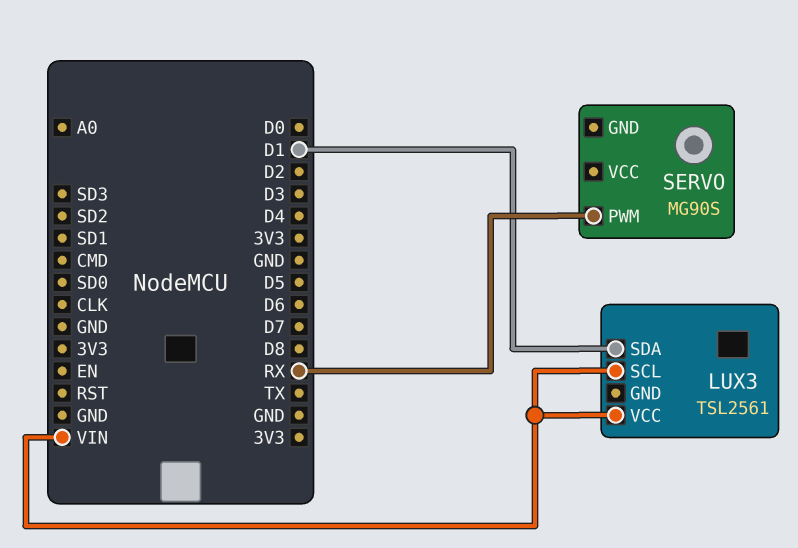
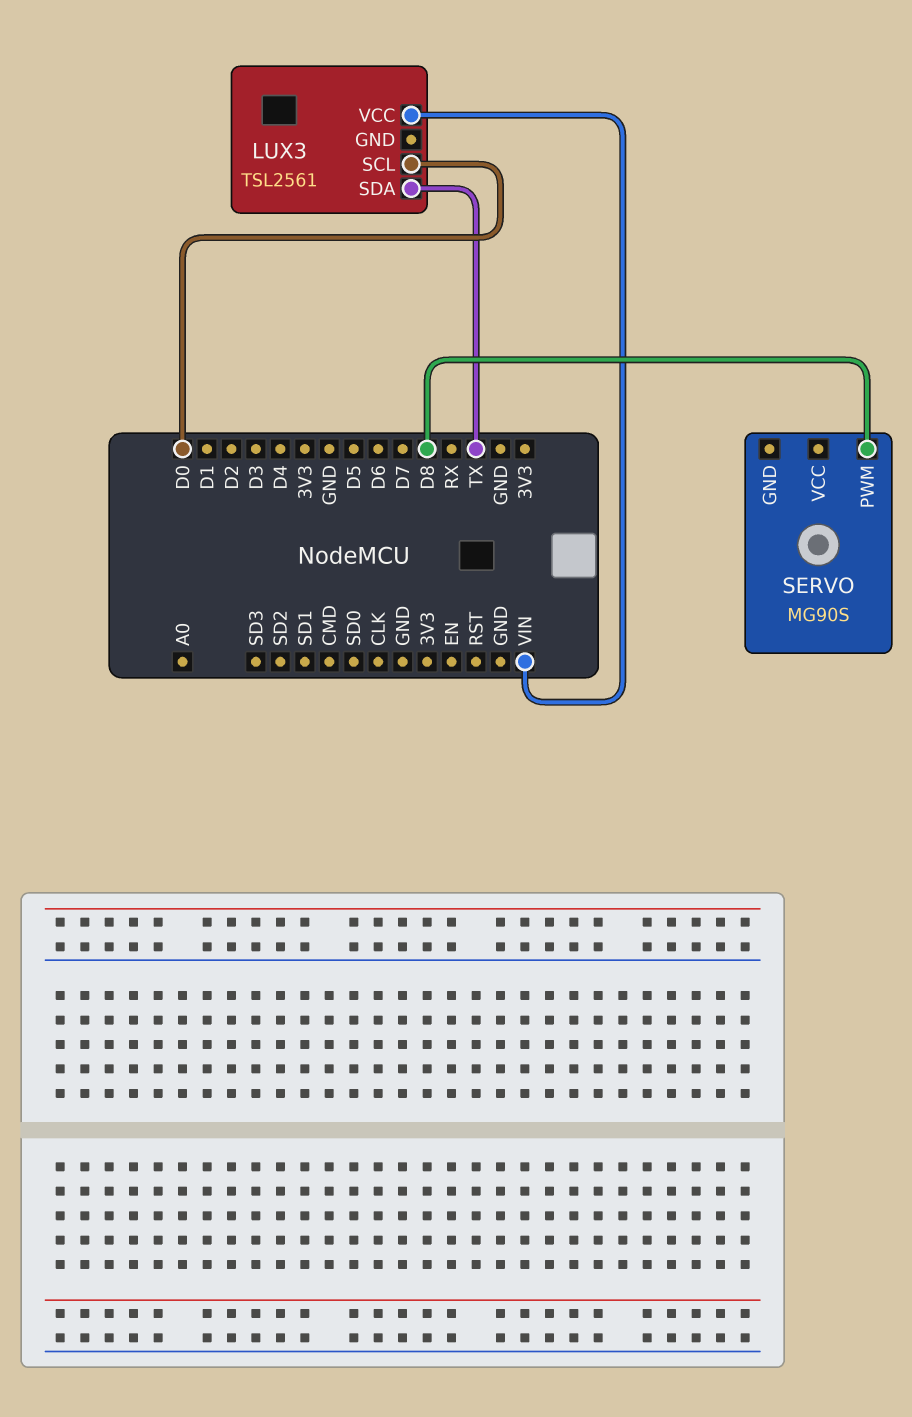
LUX3 pin SCL: VIN -> D0
LUX3 pin SDA: D1 -> TX
SERVO pin PWM: RX -> D8

